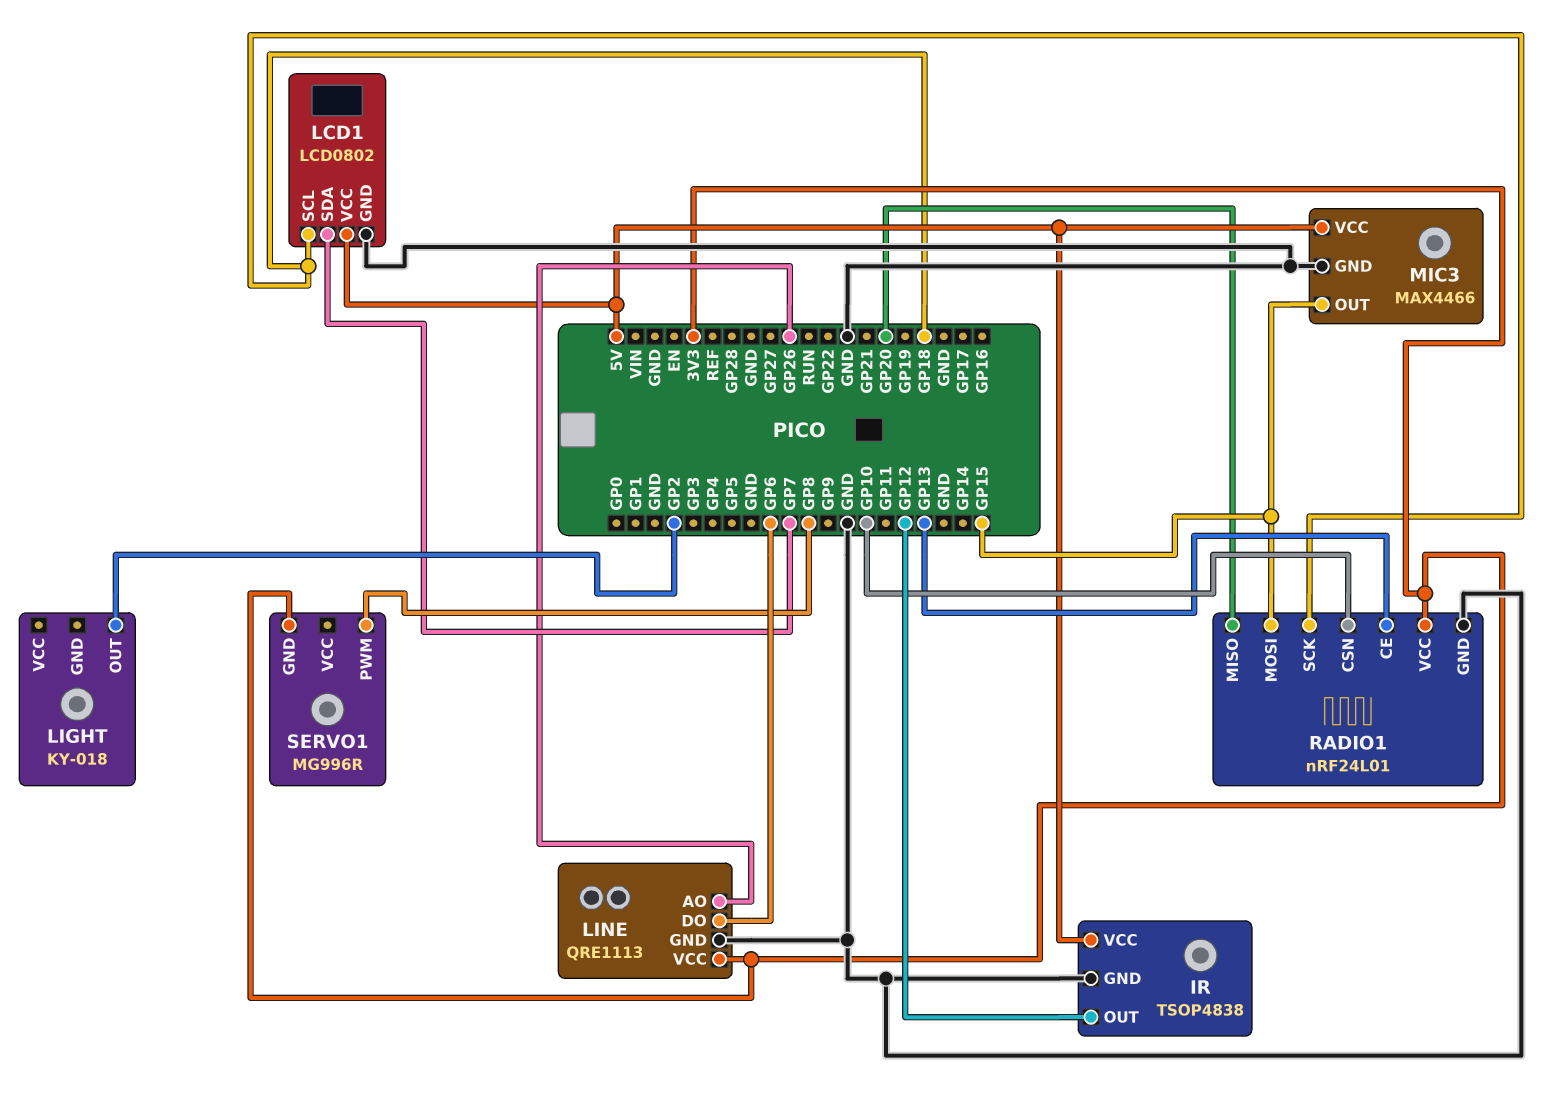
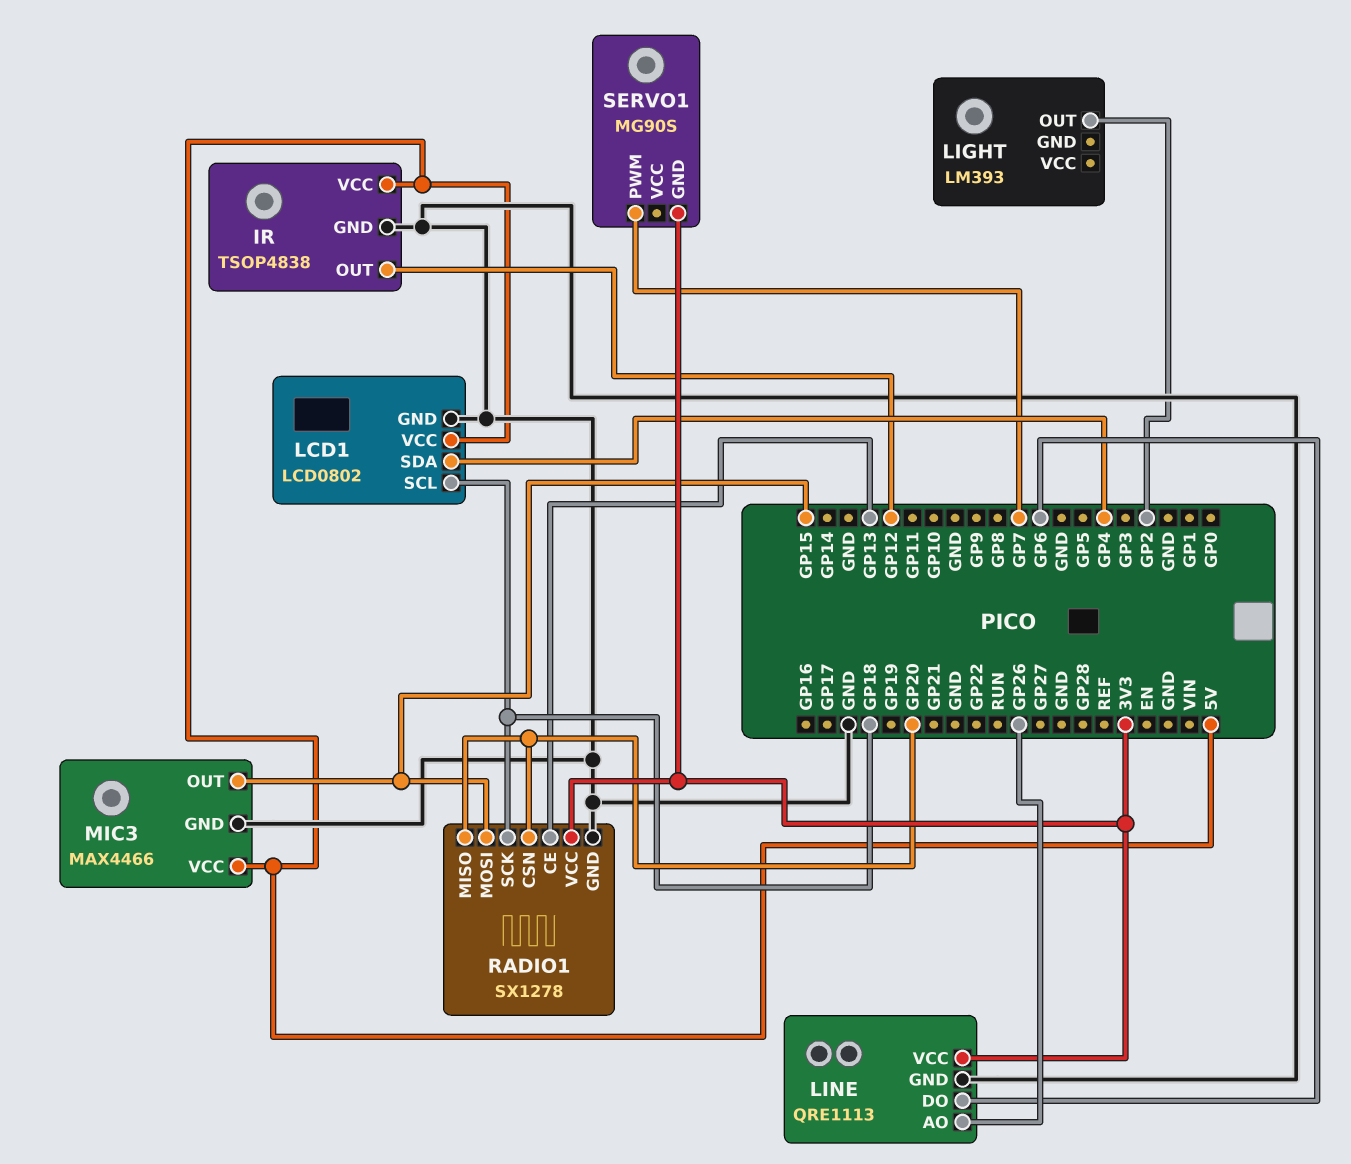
LCD1 pin SDA: GP7 -> GP4
LIGHT: KY-018 -> LM393
RADIO1: nRF24L01 -> SX1278
RADIO1 pin CSN: GP10 -> GP20
SERVO1: MG996R -> MG90S
SERVO1 pin PWM: GP8 -> GP7

